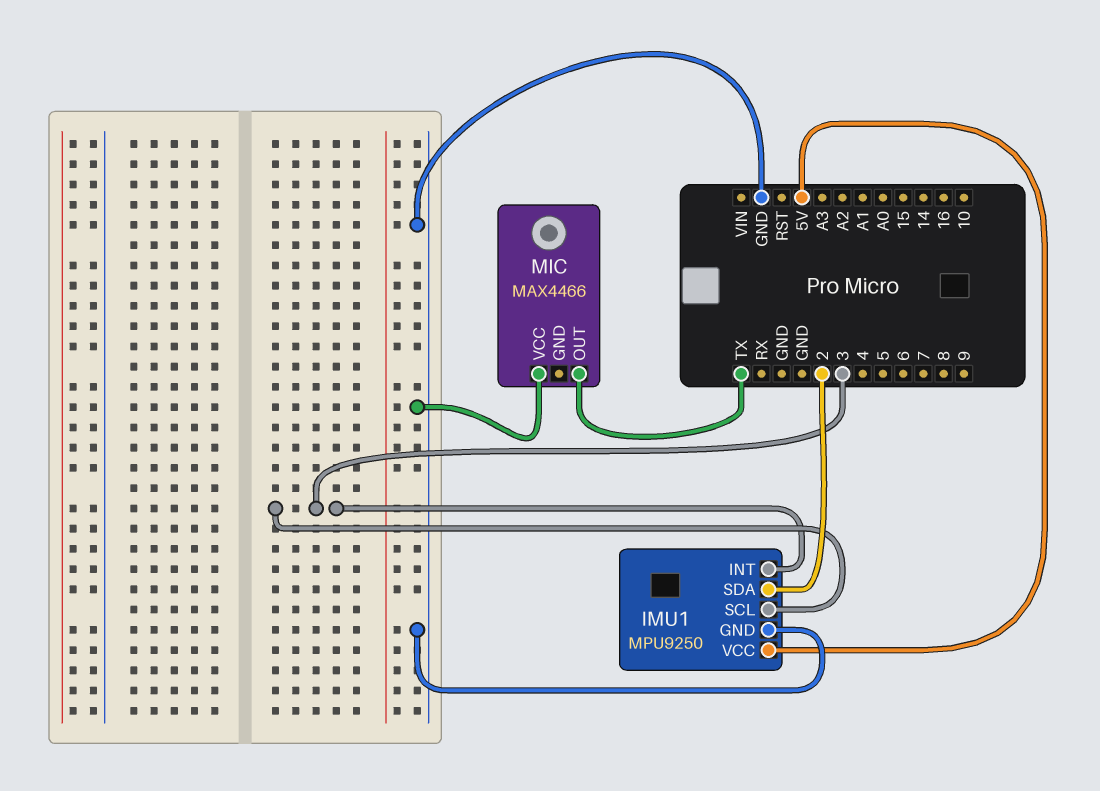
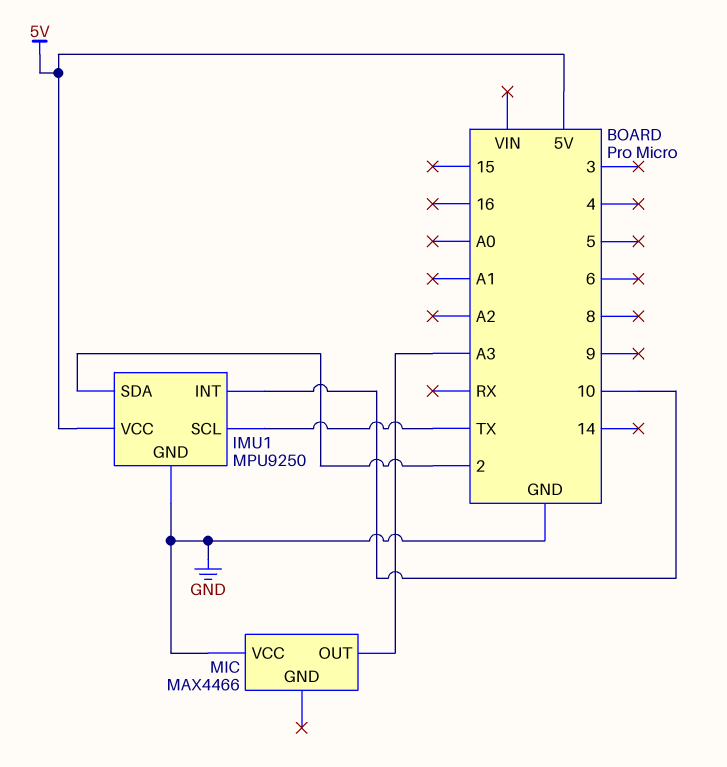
IMU1 pin INT: 3 -> 10
IMU1 pin SCL: 3 -> TX
MIC pin OUT: TX -> A3

